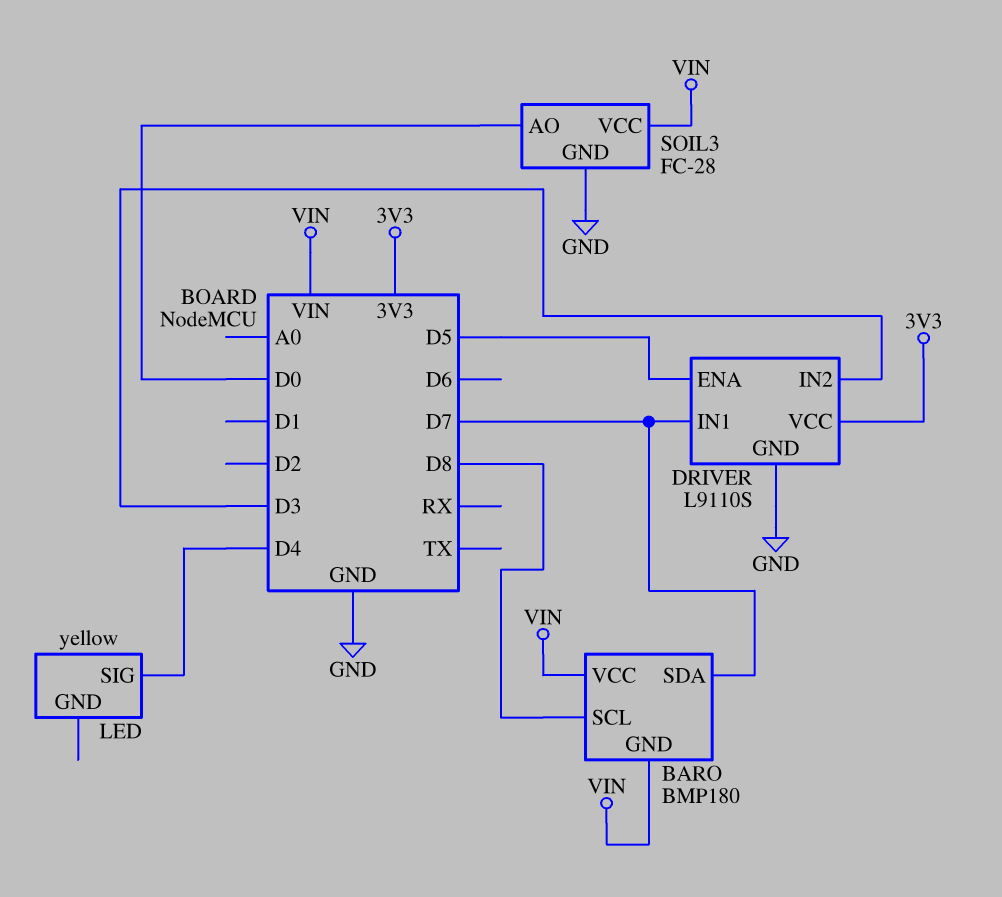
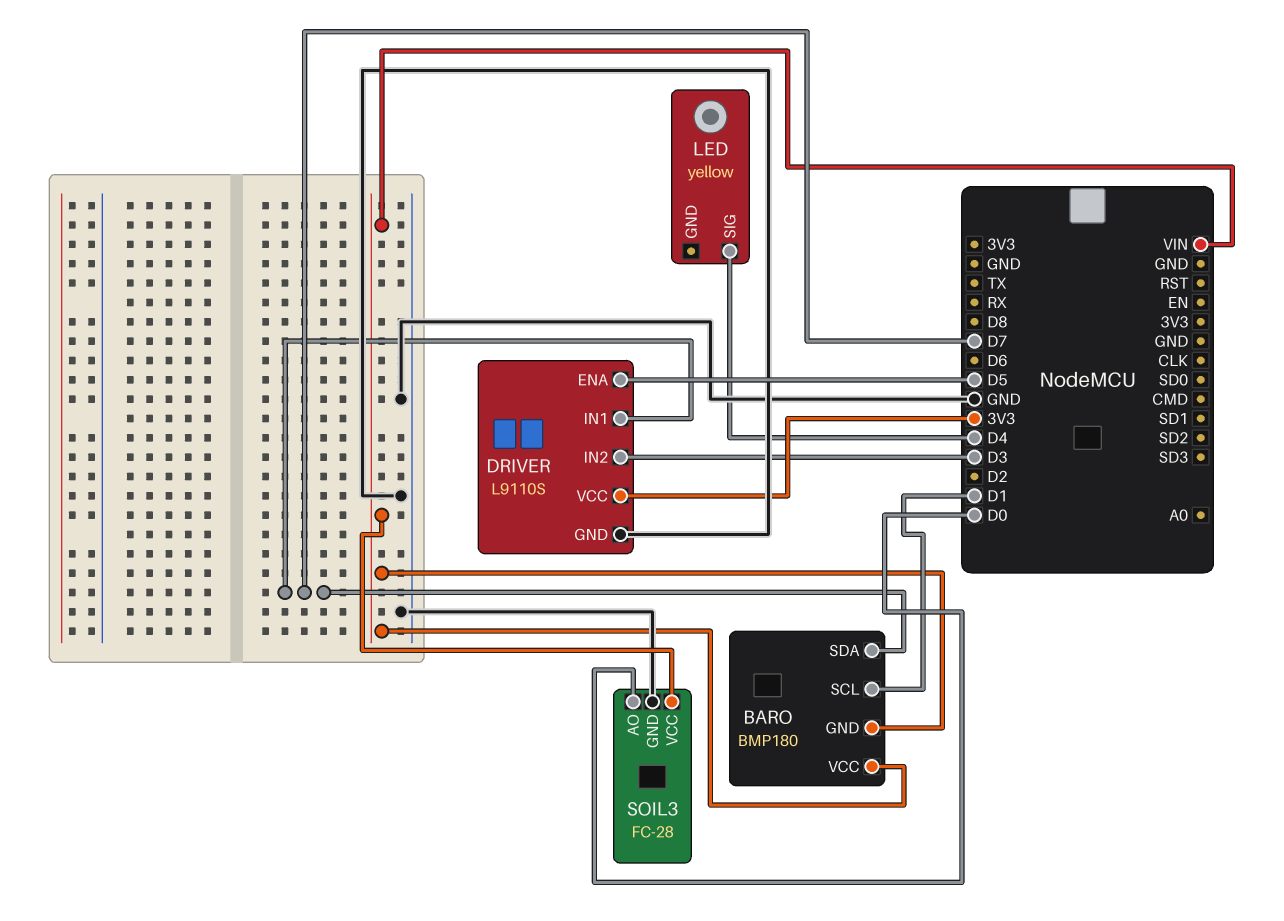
BARO pin SCL: D8 -> D1

